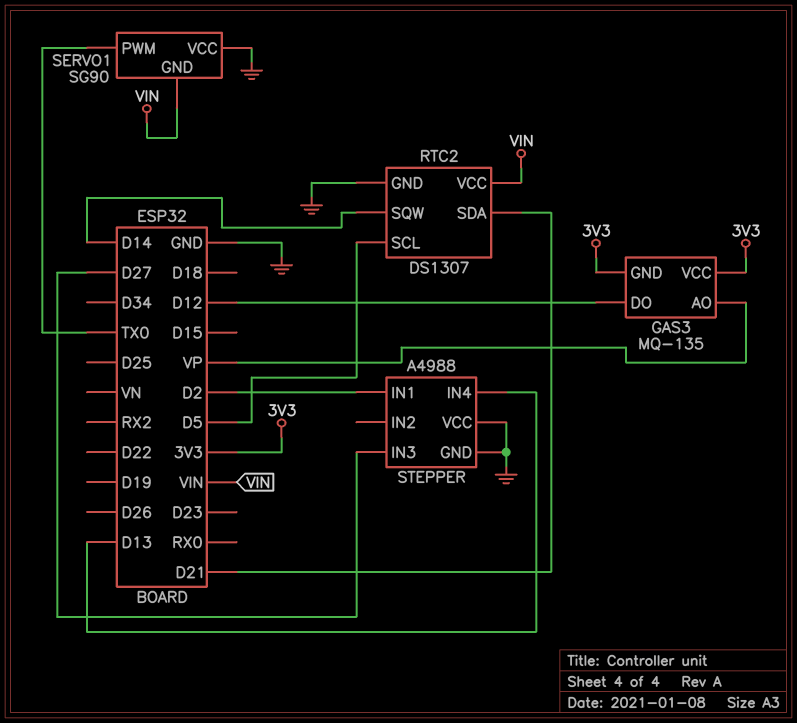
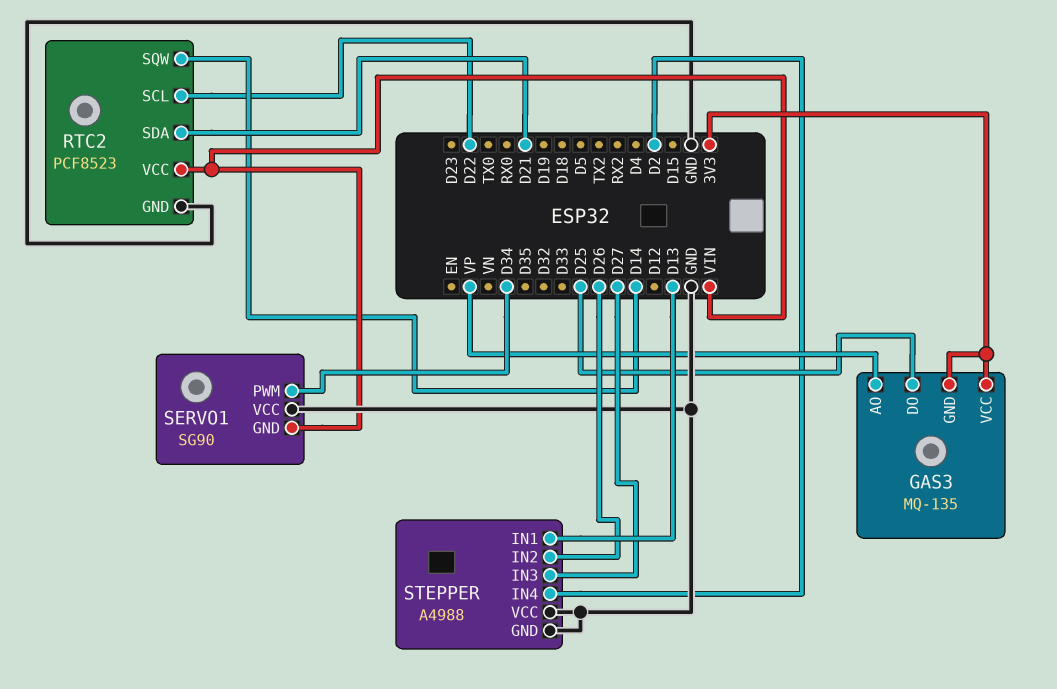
GAS3 pin DO: D12 -> D25
RTC2: DS1307 -> PCF8523
RTC2 pin SCL: D5 -> D22
SERVO1 pin PWM: TX0 -> D34
STEPPER pin IN1: D2 -> D13
STEPPER pin IN2: none -> D26
STEPPER pin IN4: D13 -> D2

